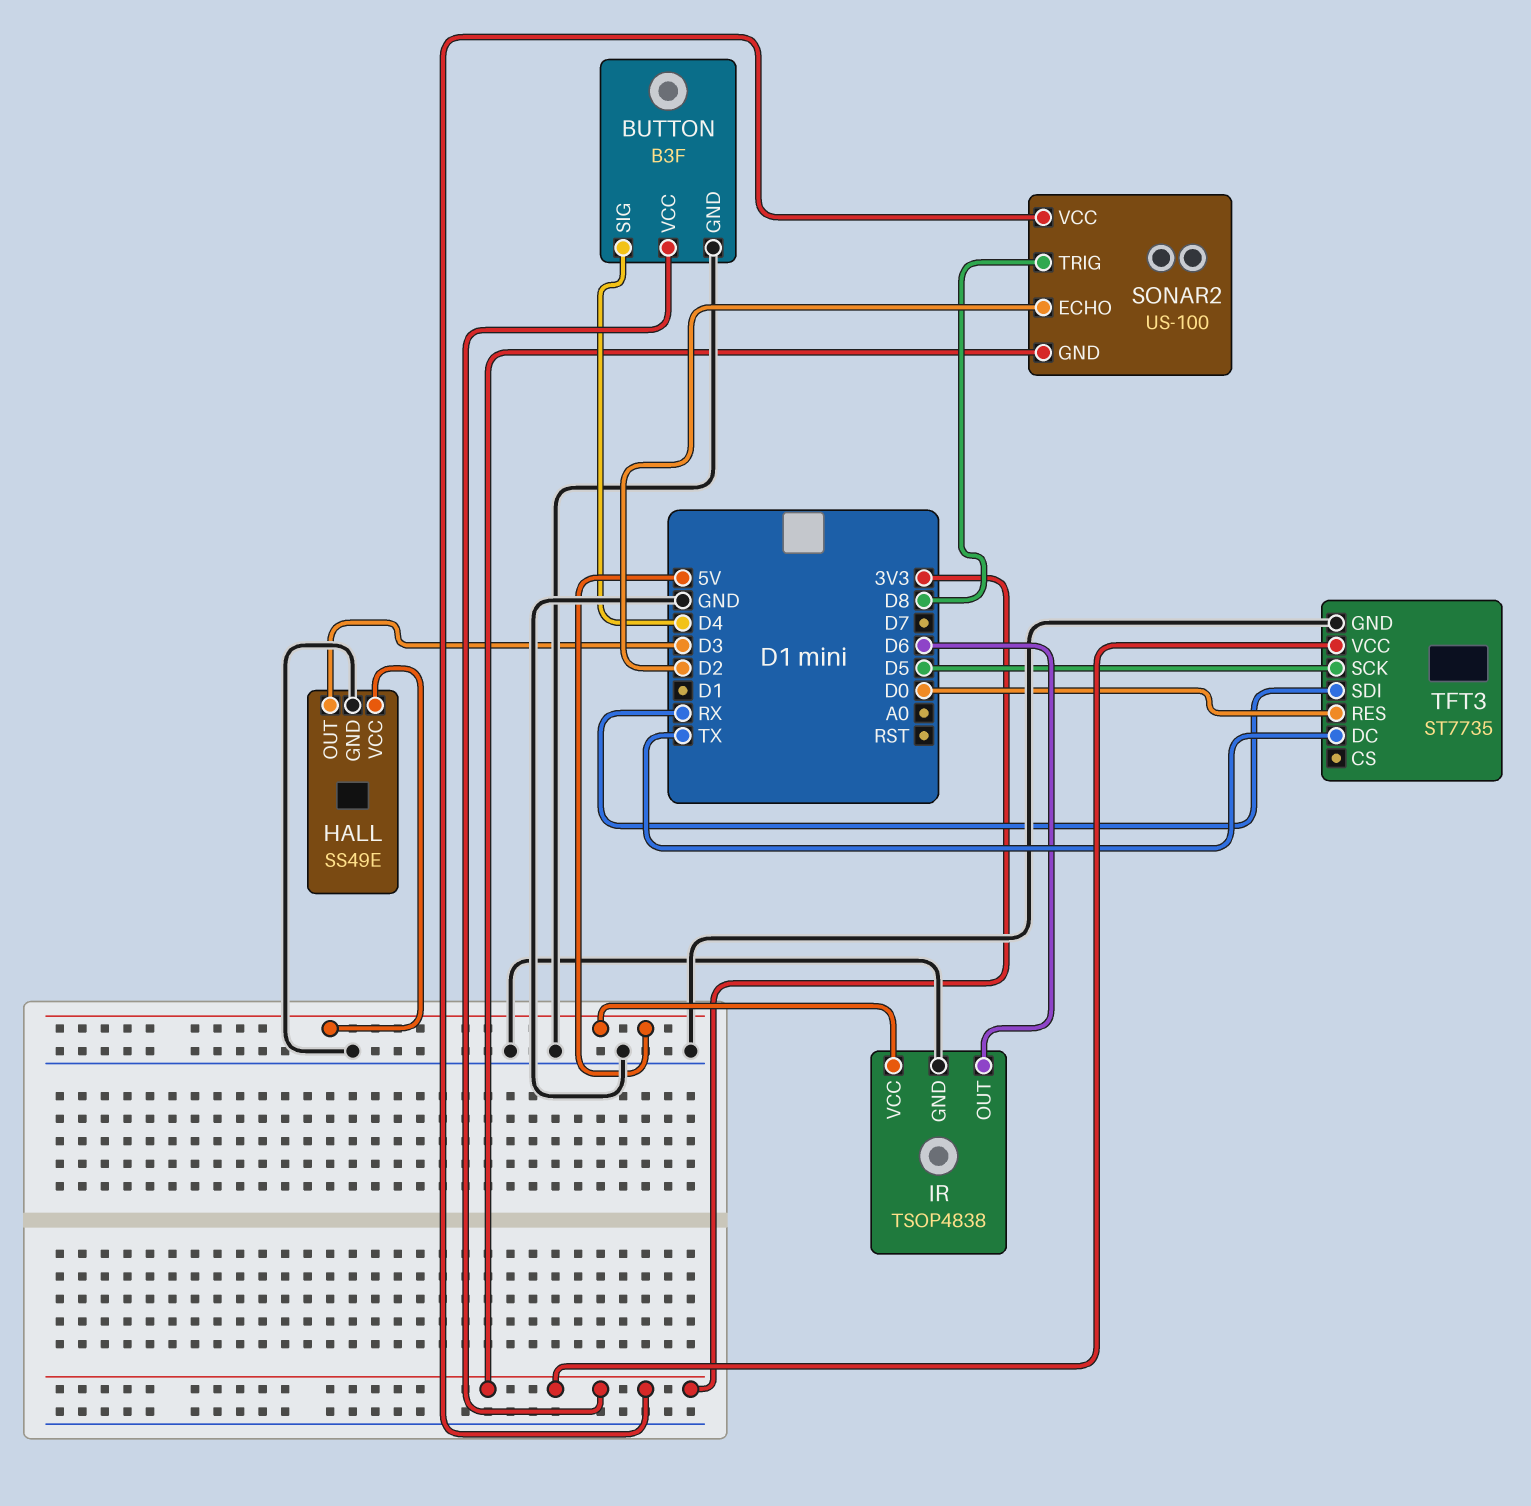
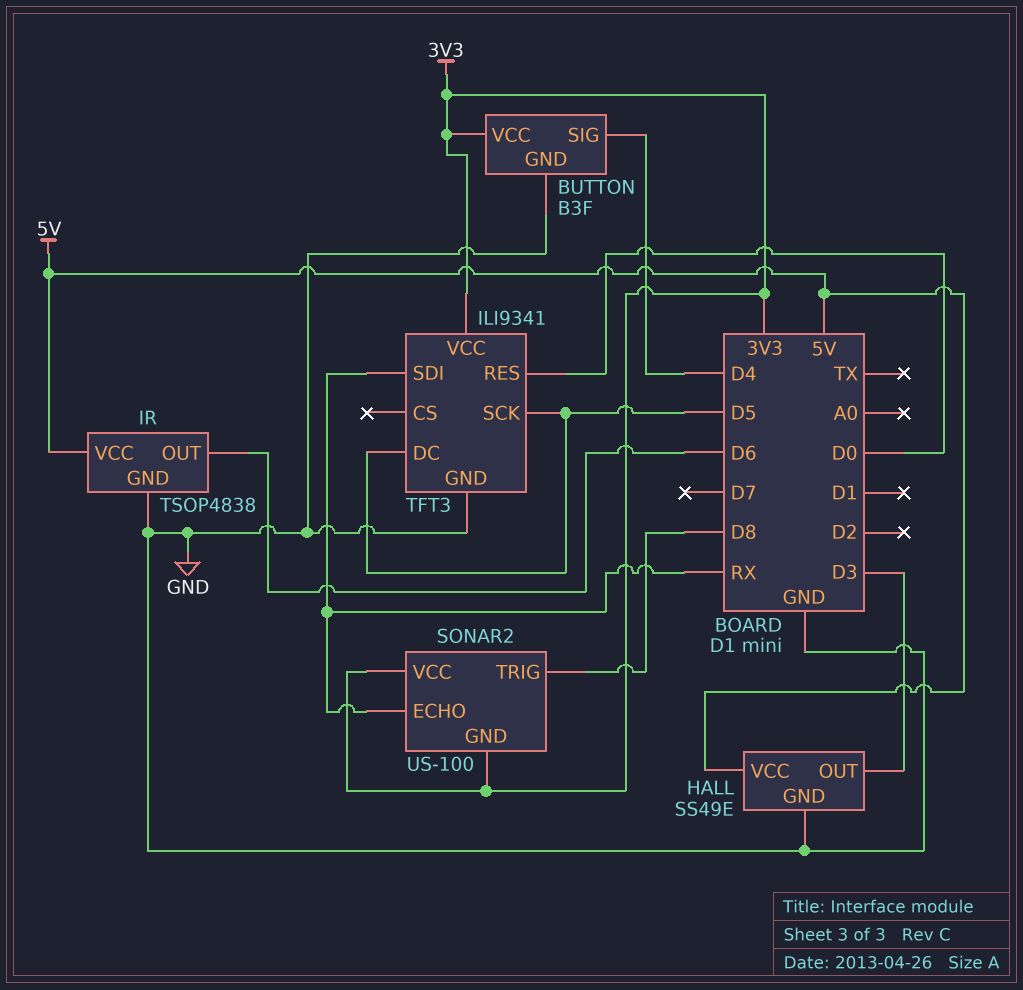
SONAR2 pin ECHO: D2 -> RX
TFT3: ST7735 -> ILI9341
TFT3 pin DC: TX -> D5

